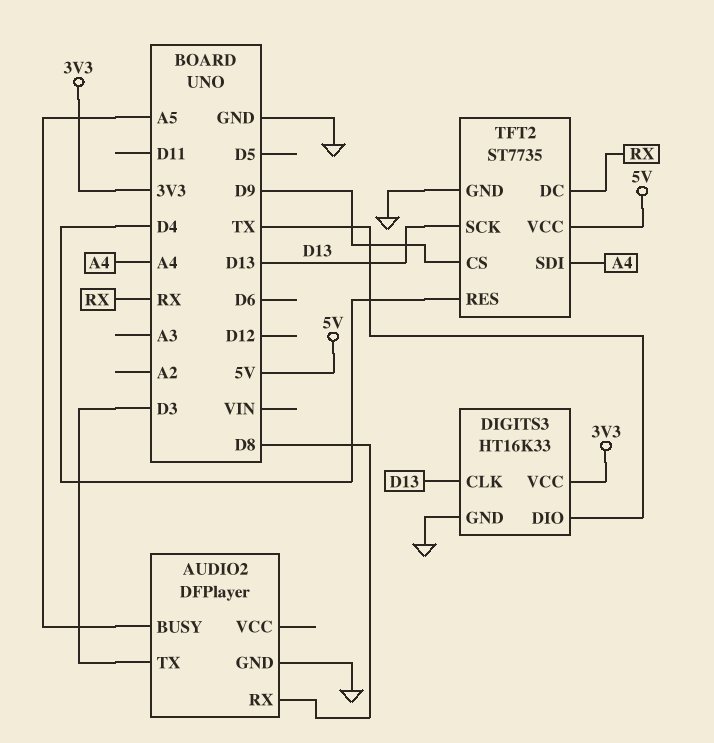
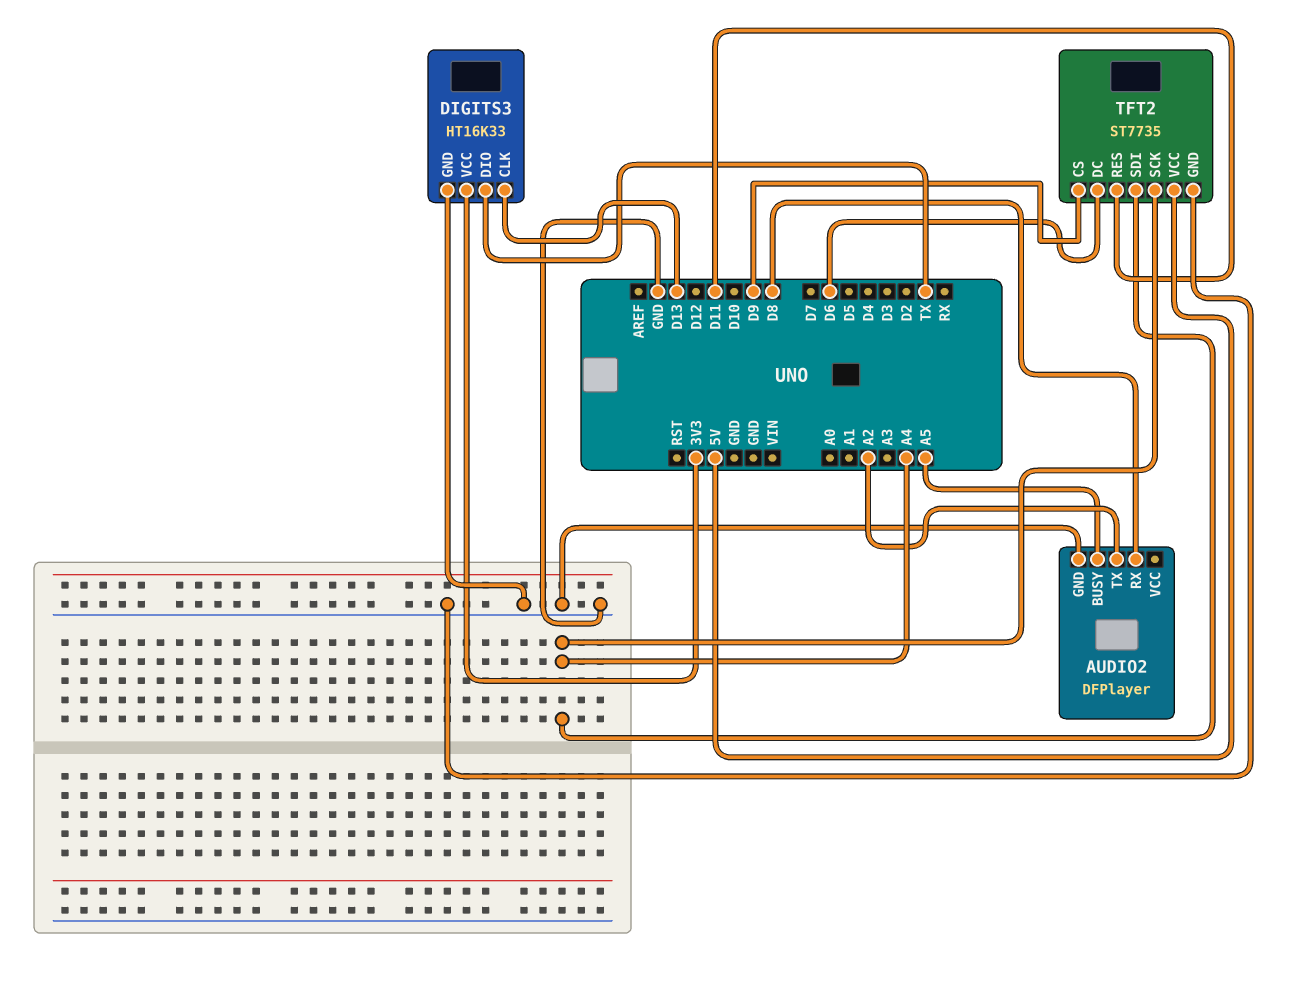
AUDIO2 pin TX: D3 -> A2
TFT2 pin DC: RX -> D6
TFT2 pin RES: D4 -> D11
TFT2 pin SCK: D13 -> A4

